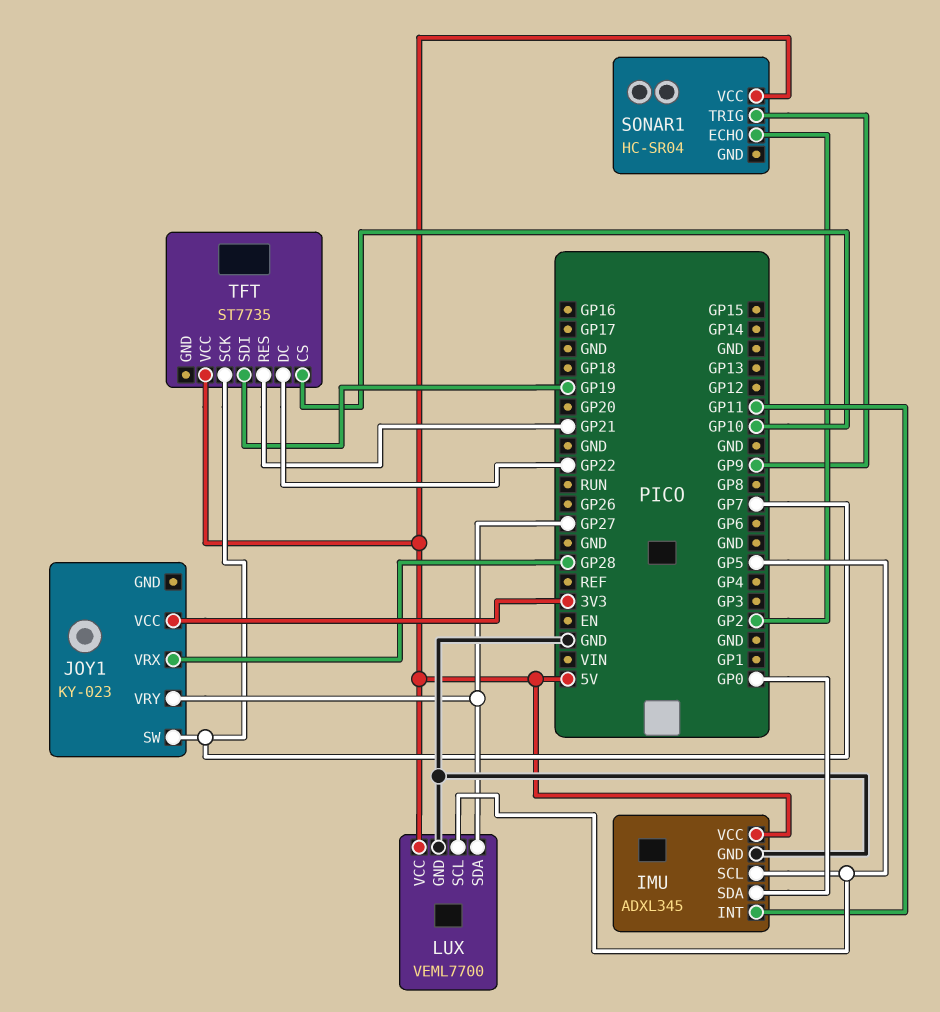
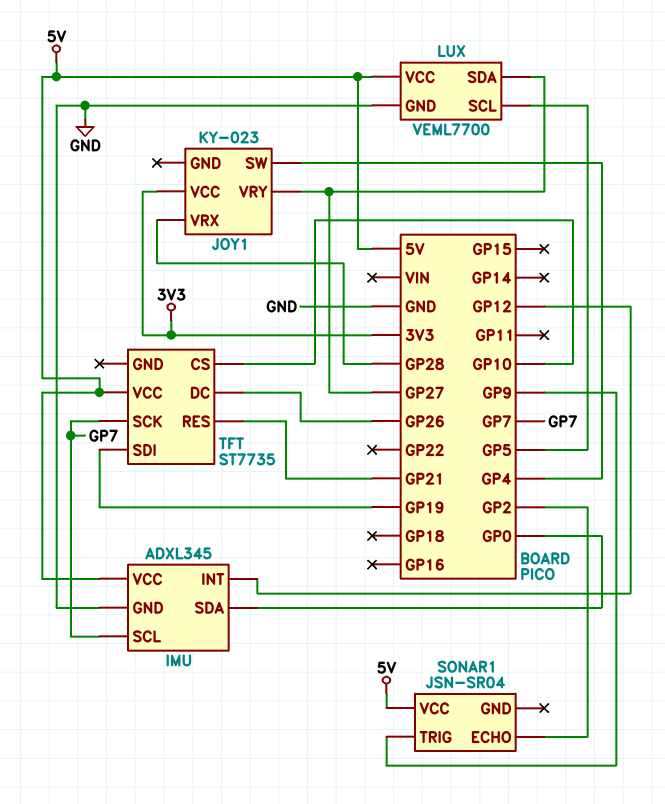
IMU pin INT: GP11 -> GP12
IMU pin SCL: GP5 -> GP7
JOY1 pin SW: GP7 -> GP4
SONAR1: HC-SR04 -> JSN-SR04
TFT pin DC: GP22 -> GP26

